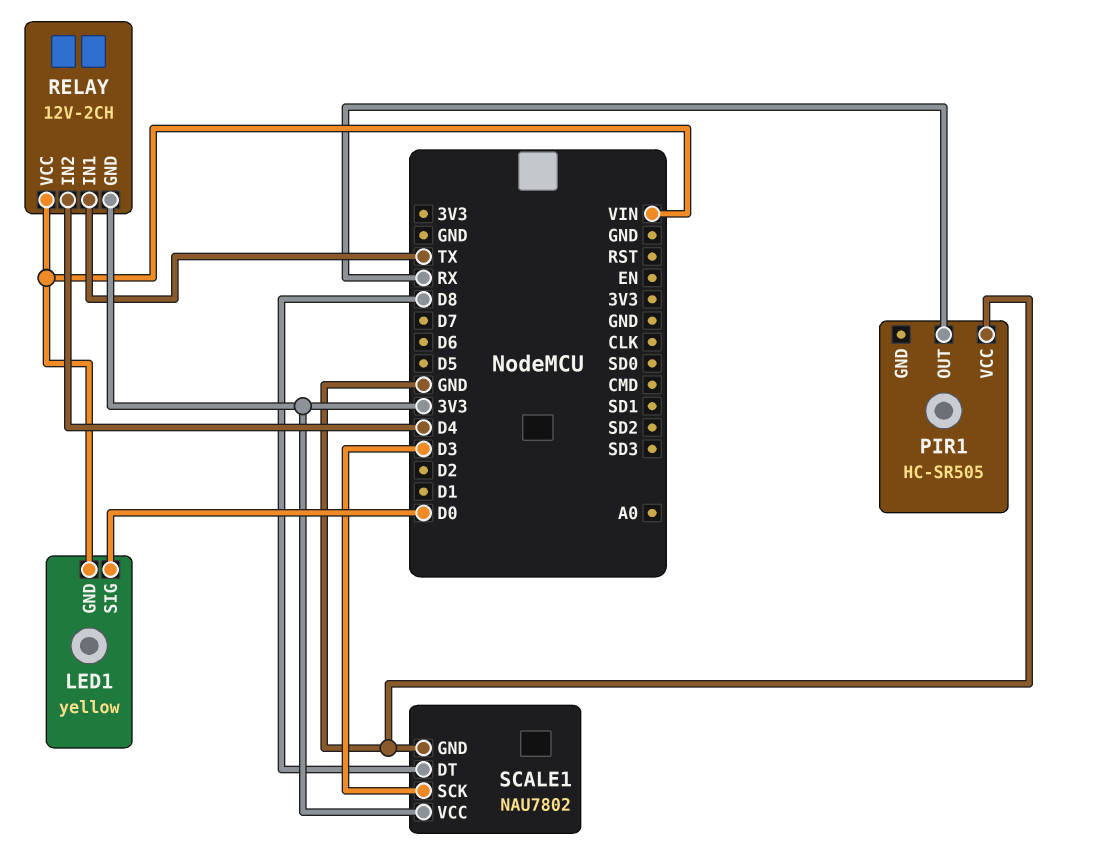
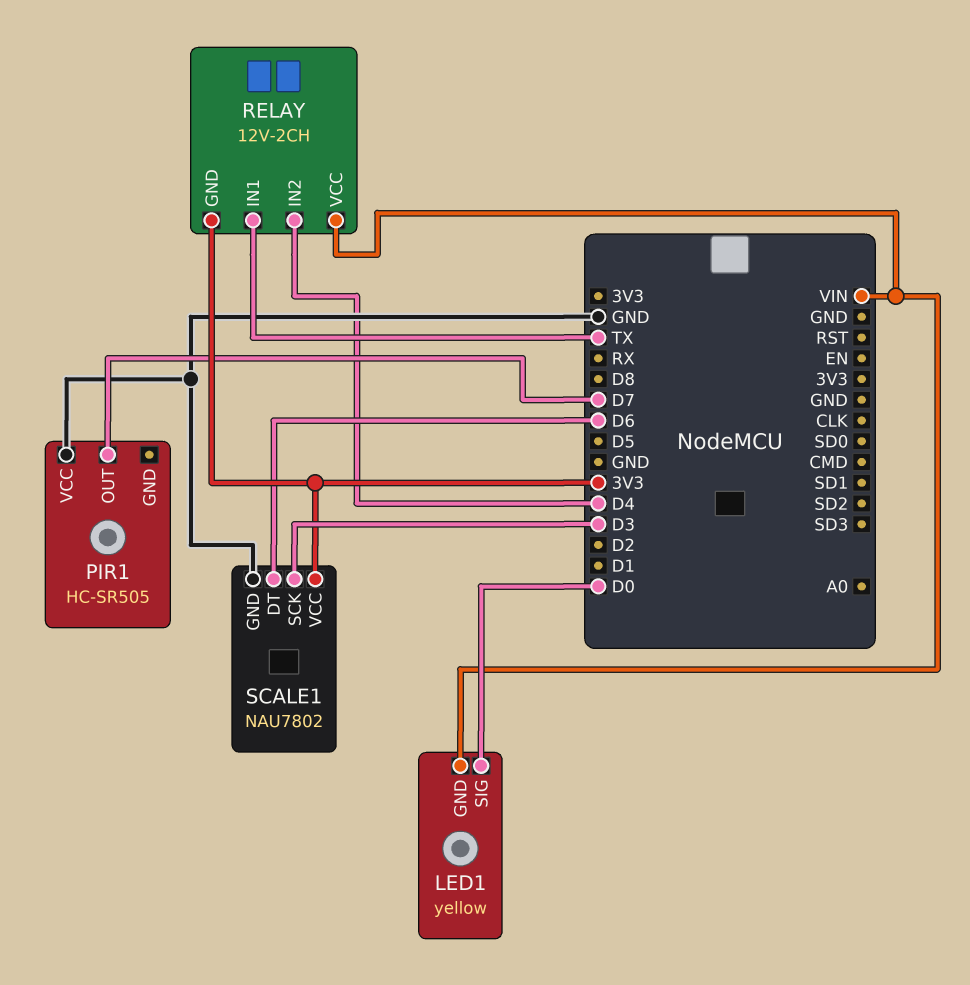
PIR1 pin OUT: RX -> D7
SCALE1 pin DT: D8 -> D6

